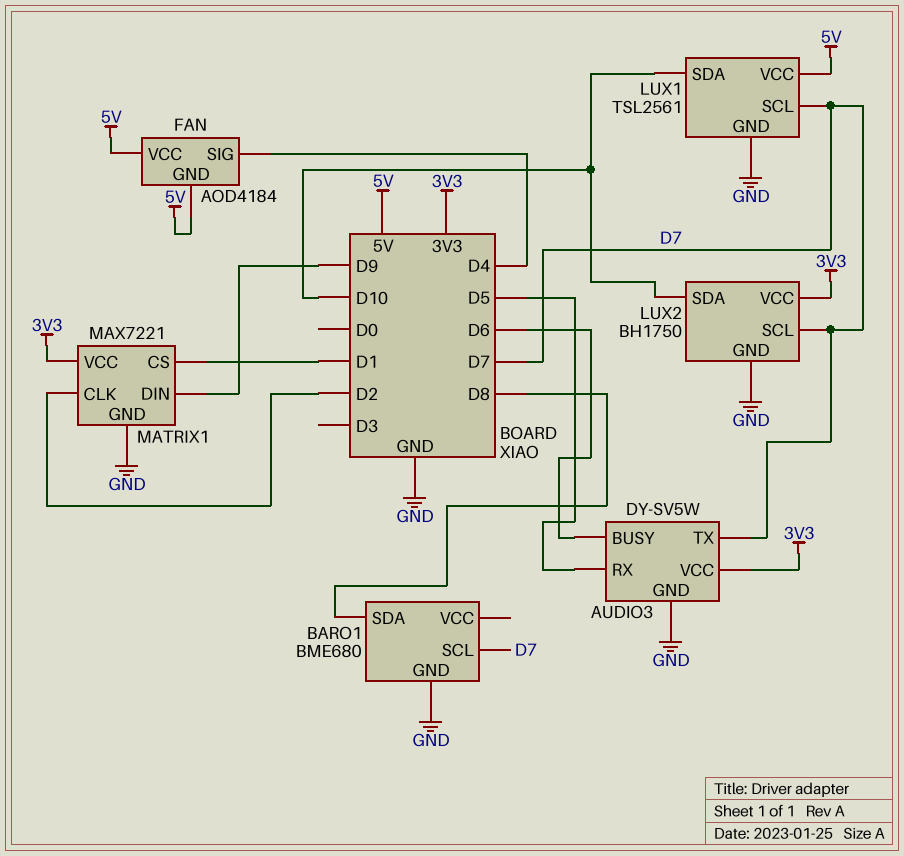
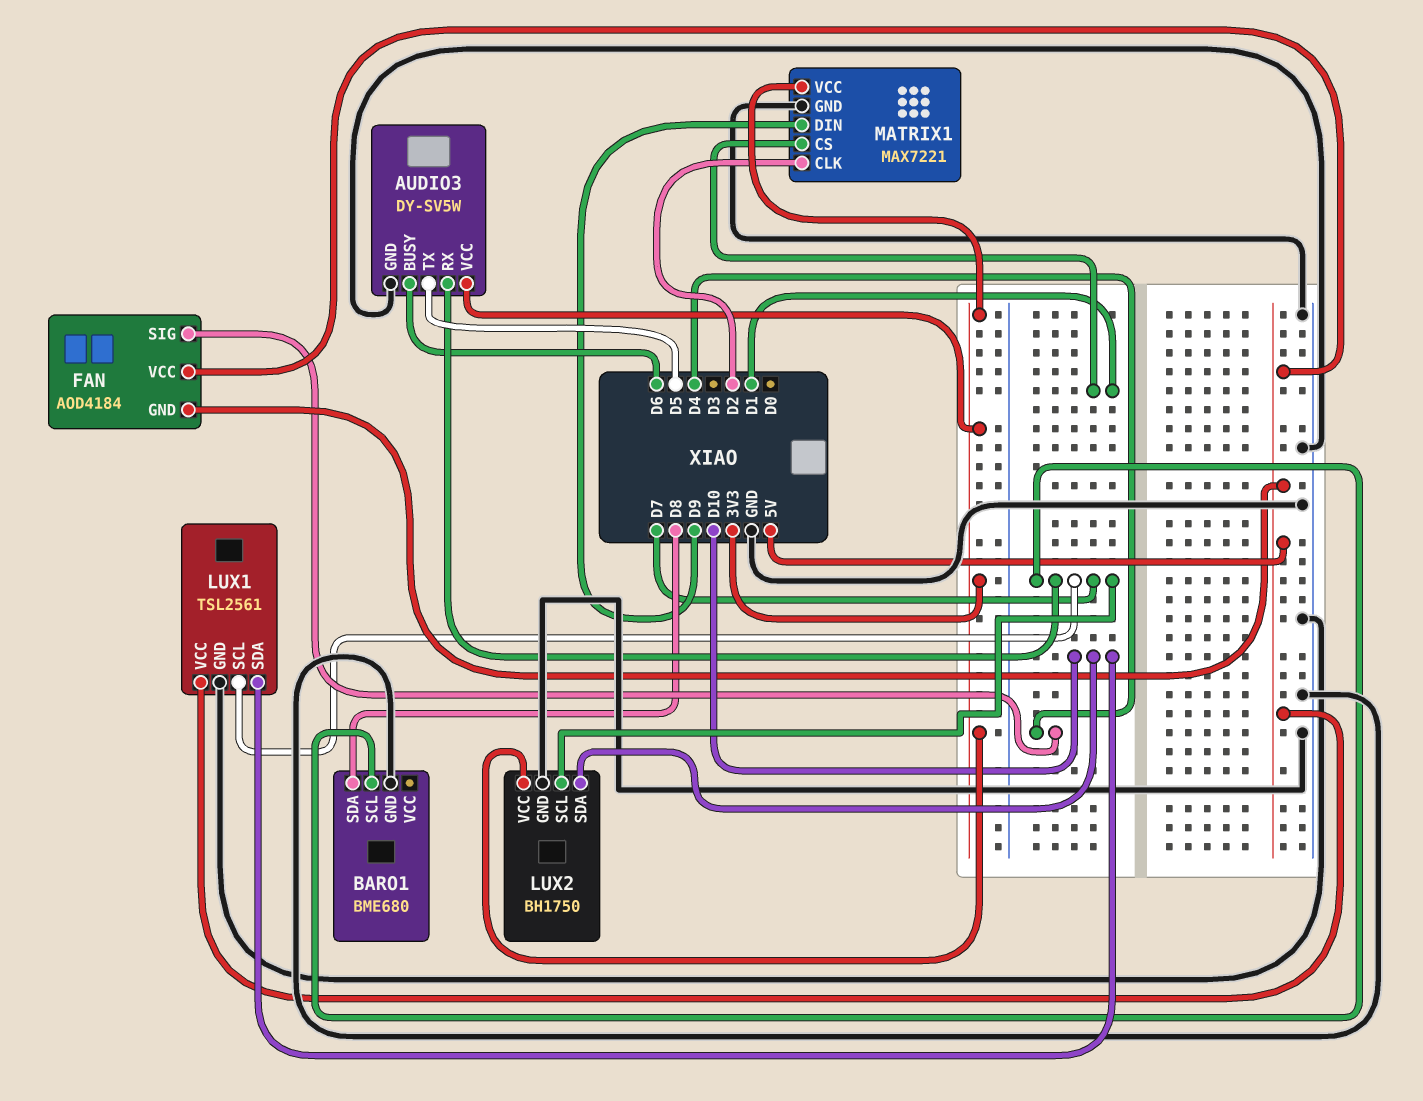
AUDIO3 pin RX: D5 -> D7
AUDIO3 pin TX: D7 -> D5

